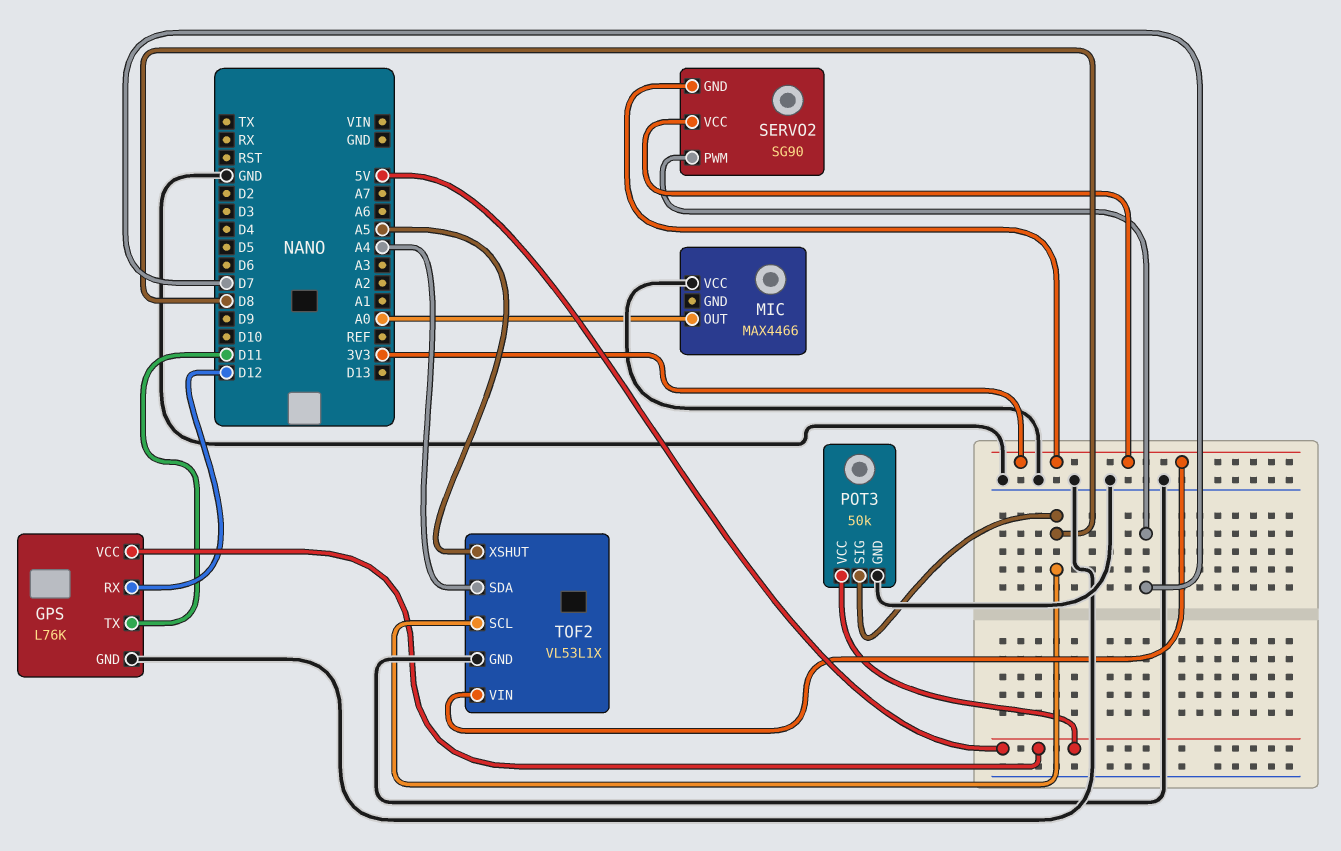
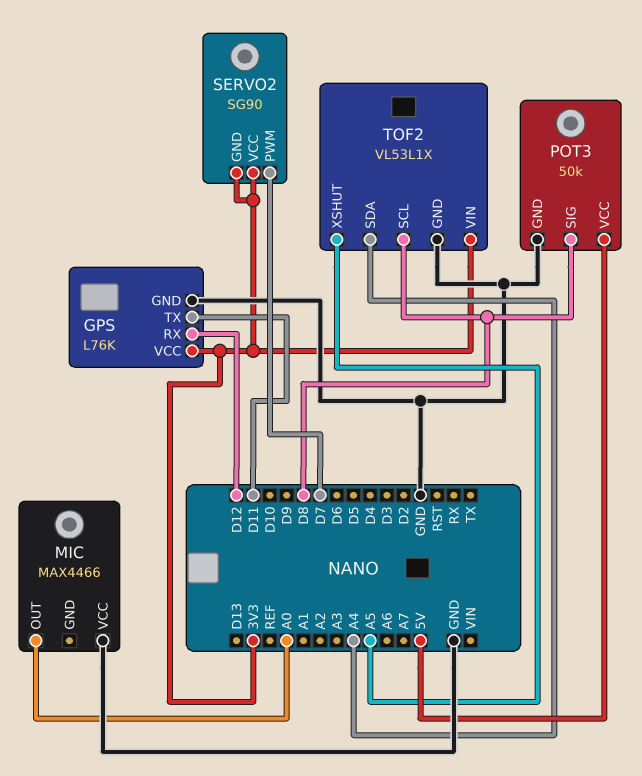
GPS pin VCC: 5V -> 3V3

